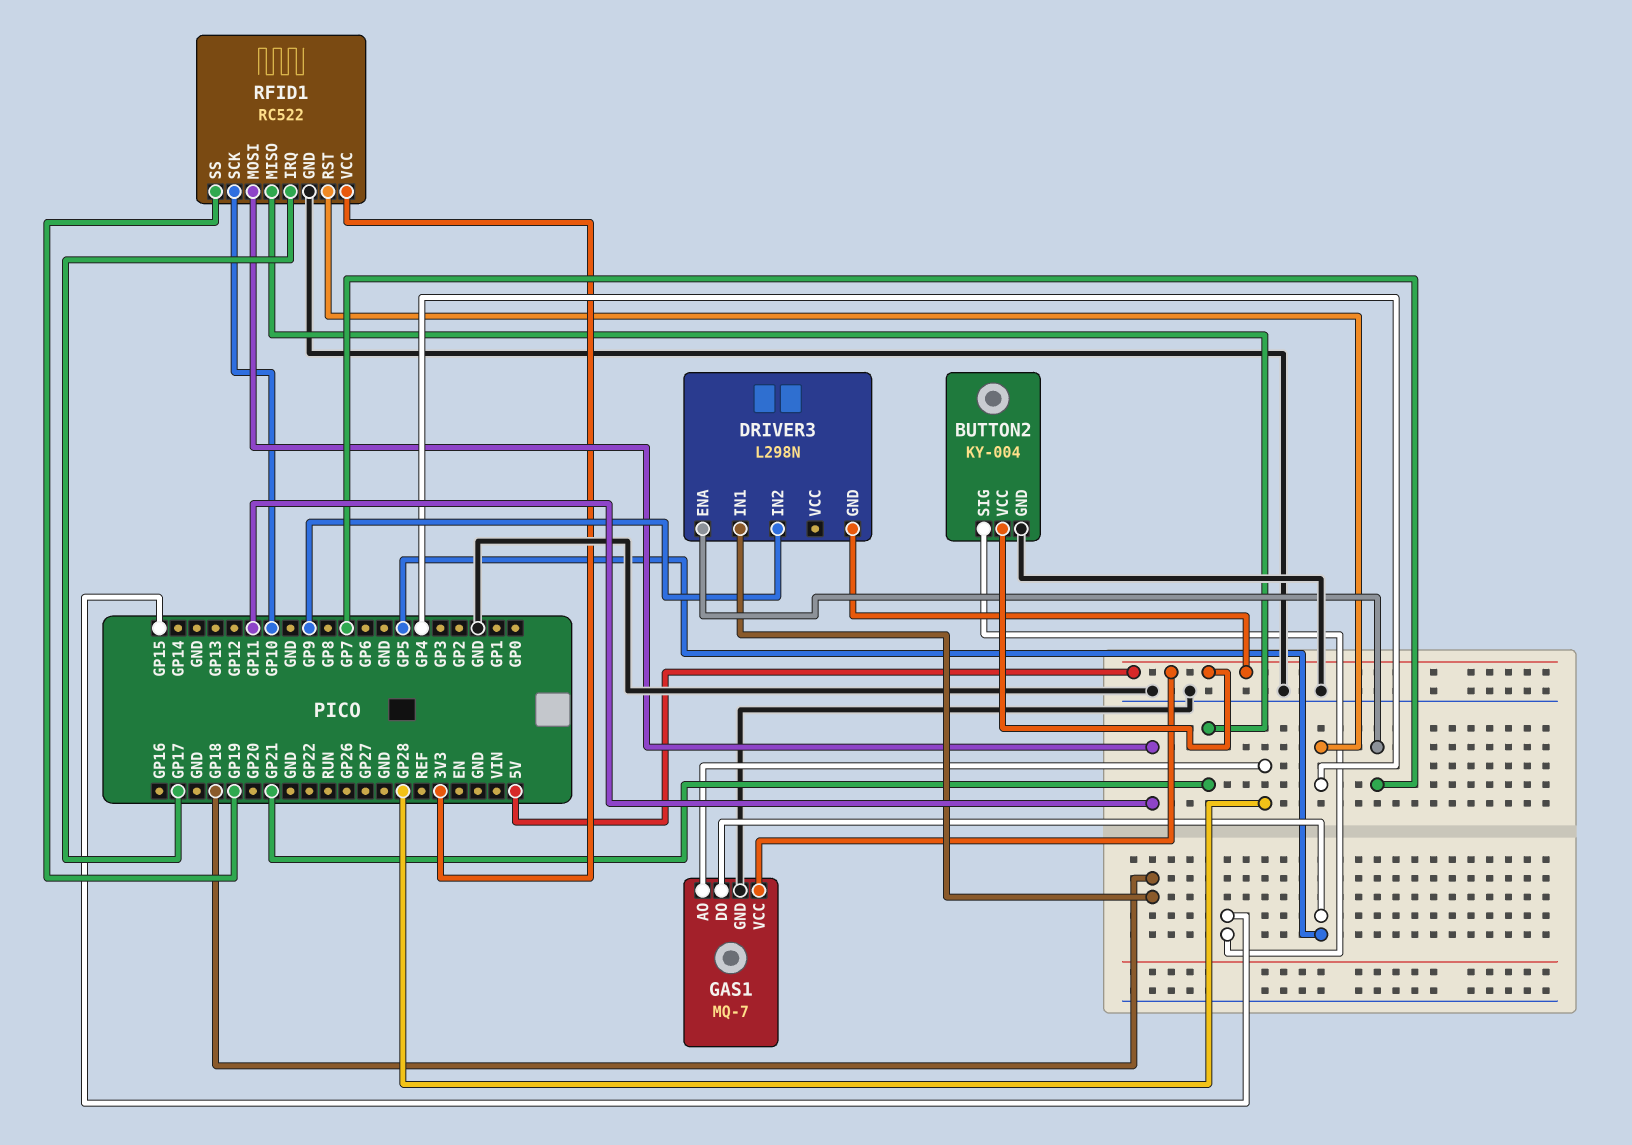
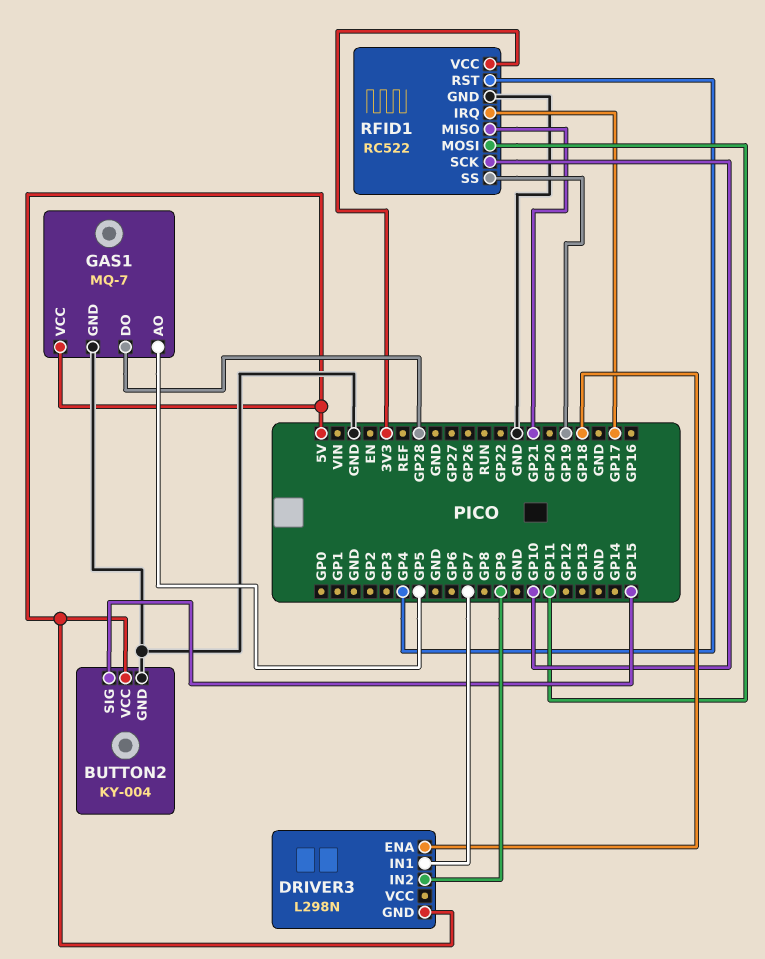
DRIVER3 pin ENA: GP7 -> GP18
DRIVER3 pin IN1: GP18 -> GP7
GAS1 pin AO: GP28 -> GP5
GAS1 pin DO: GP5 -> GP28

